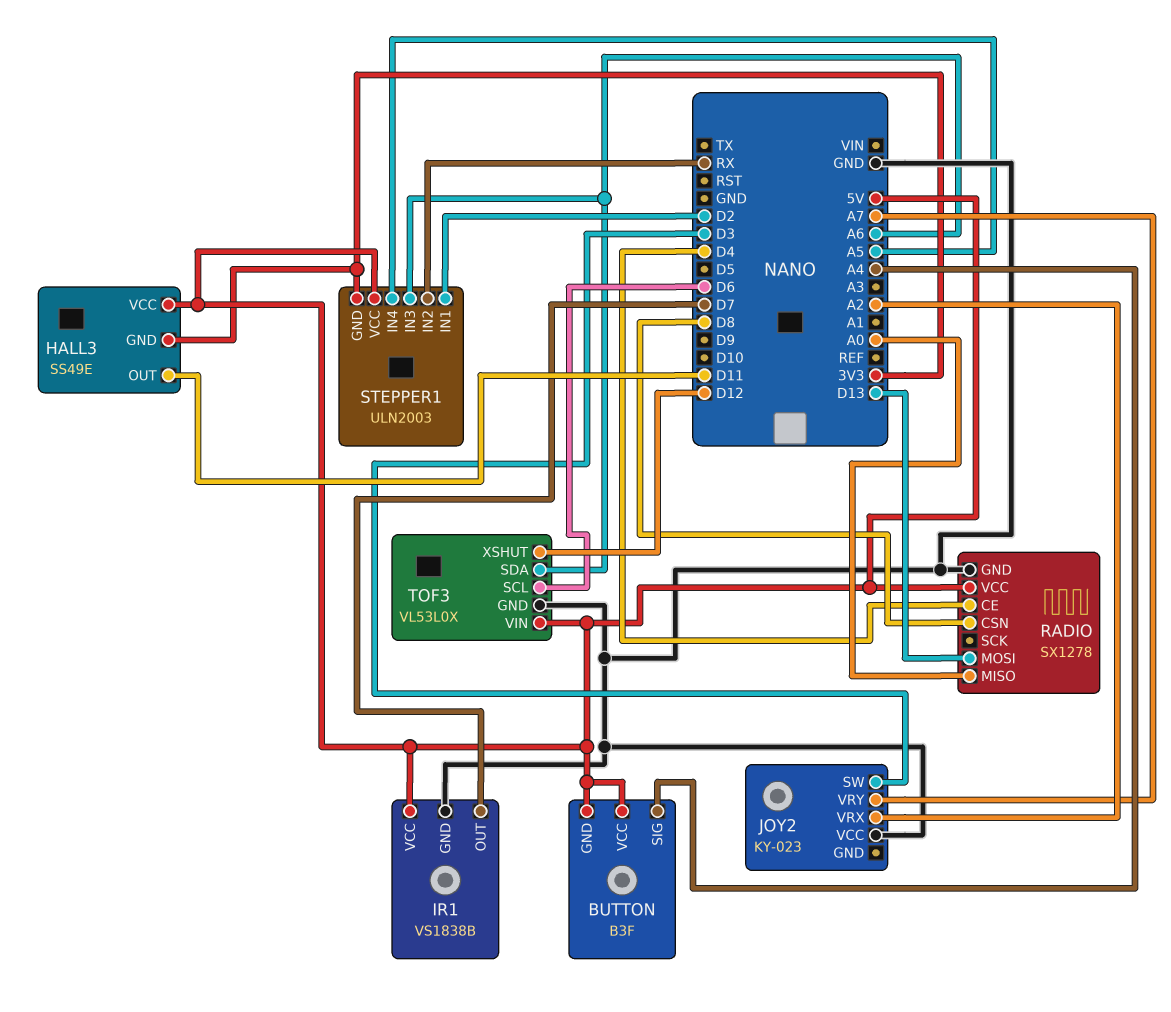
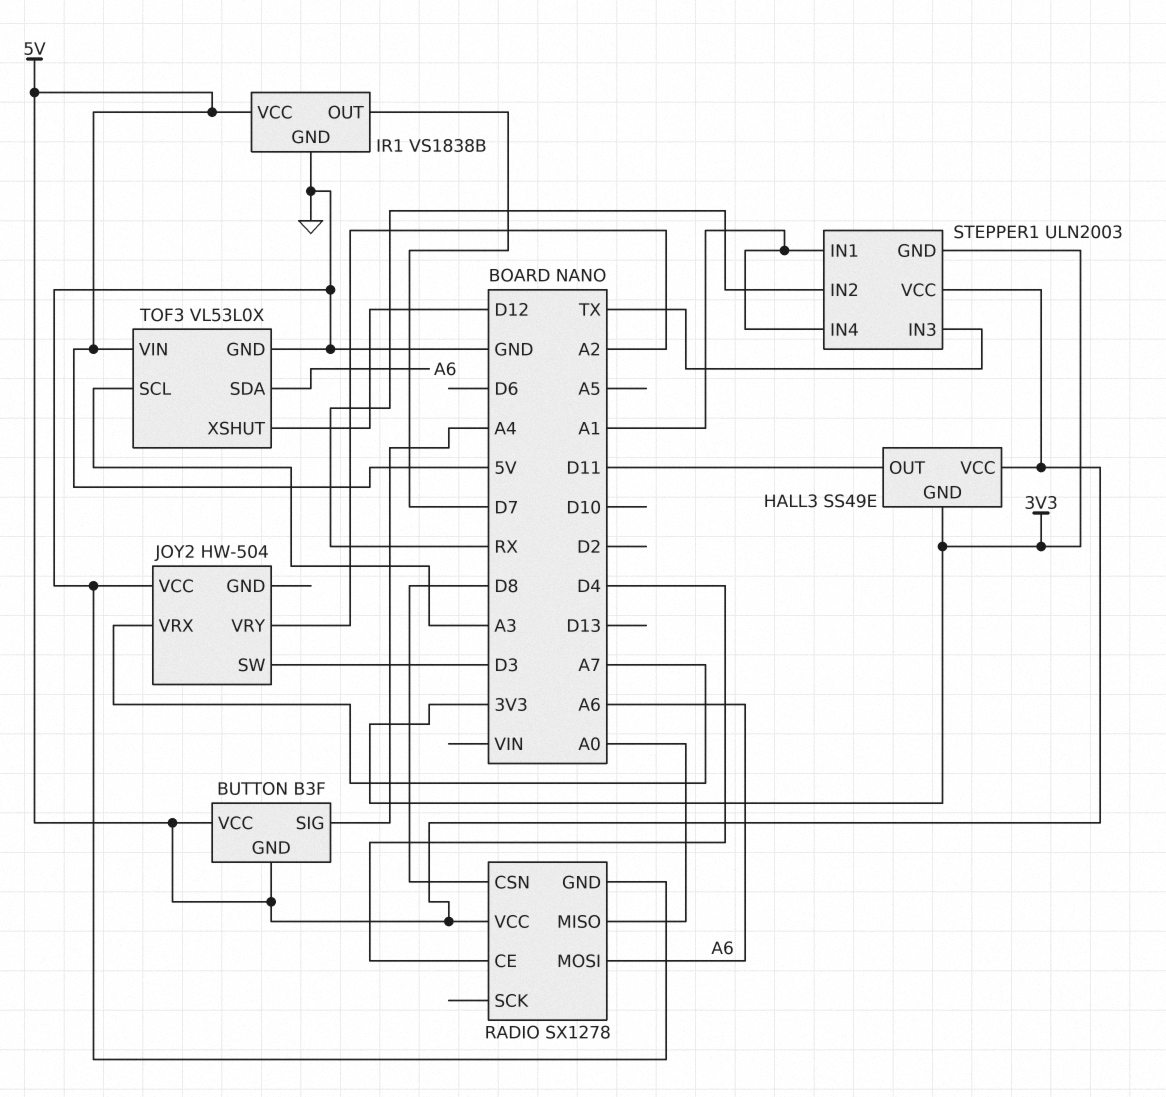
JOY2: KY-023 -> HW-504
JOY2 pin VRX: A2 -> A7
JOY2 pin VRY: A7 -> A2
RADIO pin MOSI: D13 -> A6
STEPPER1 pin IN1: D2 -> A1
STEPPER1 pin IN3: A6 -> TX
STEPPER1 pin IN4: A5 -> A1
TOF3 pin SCL: D6 -> A3

